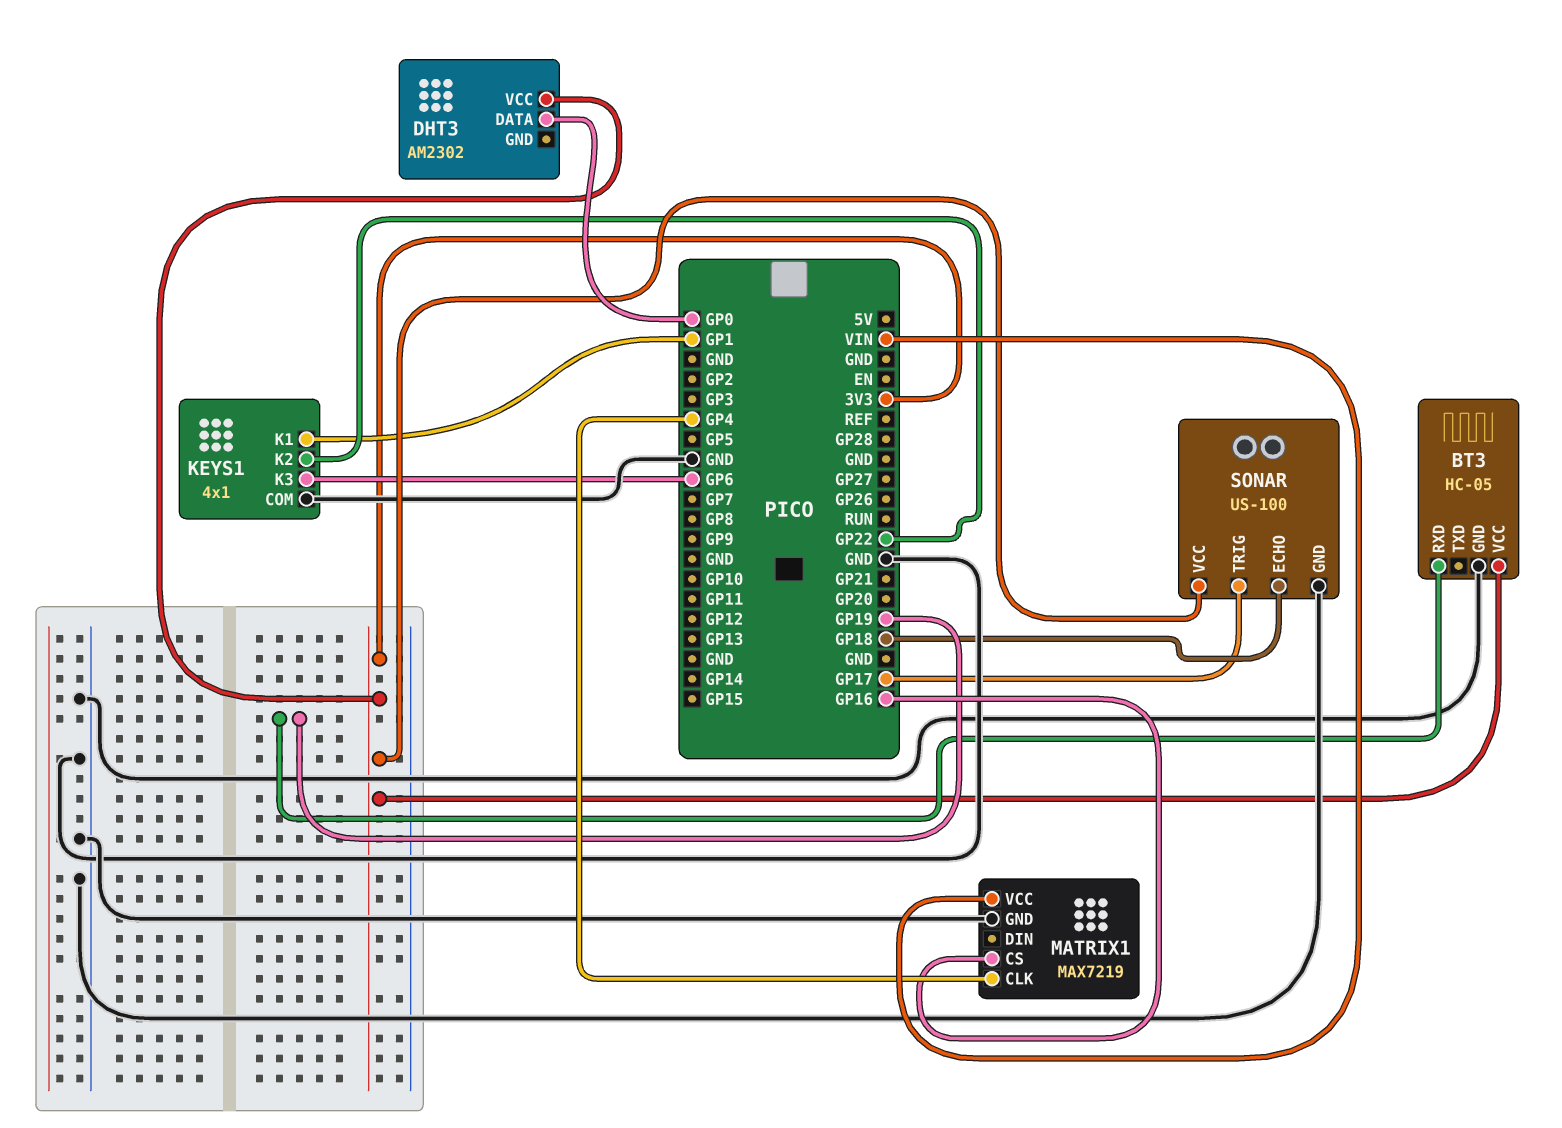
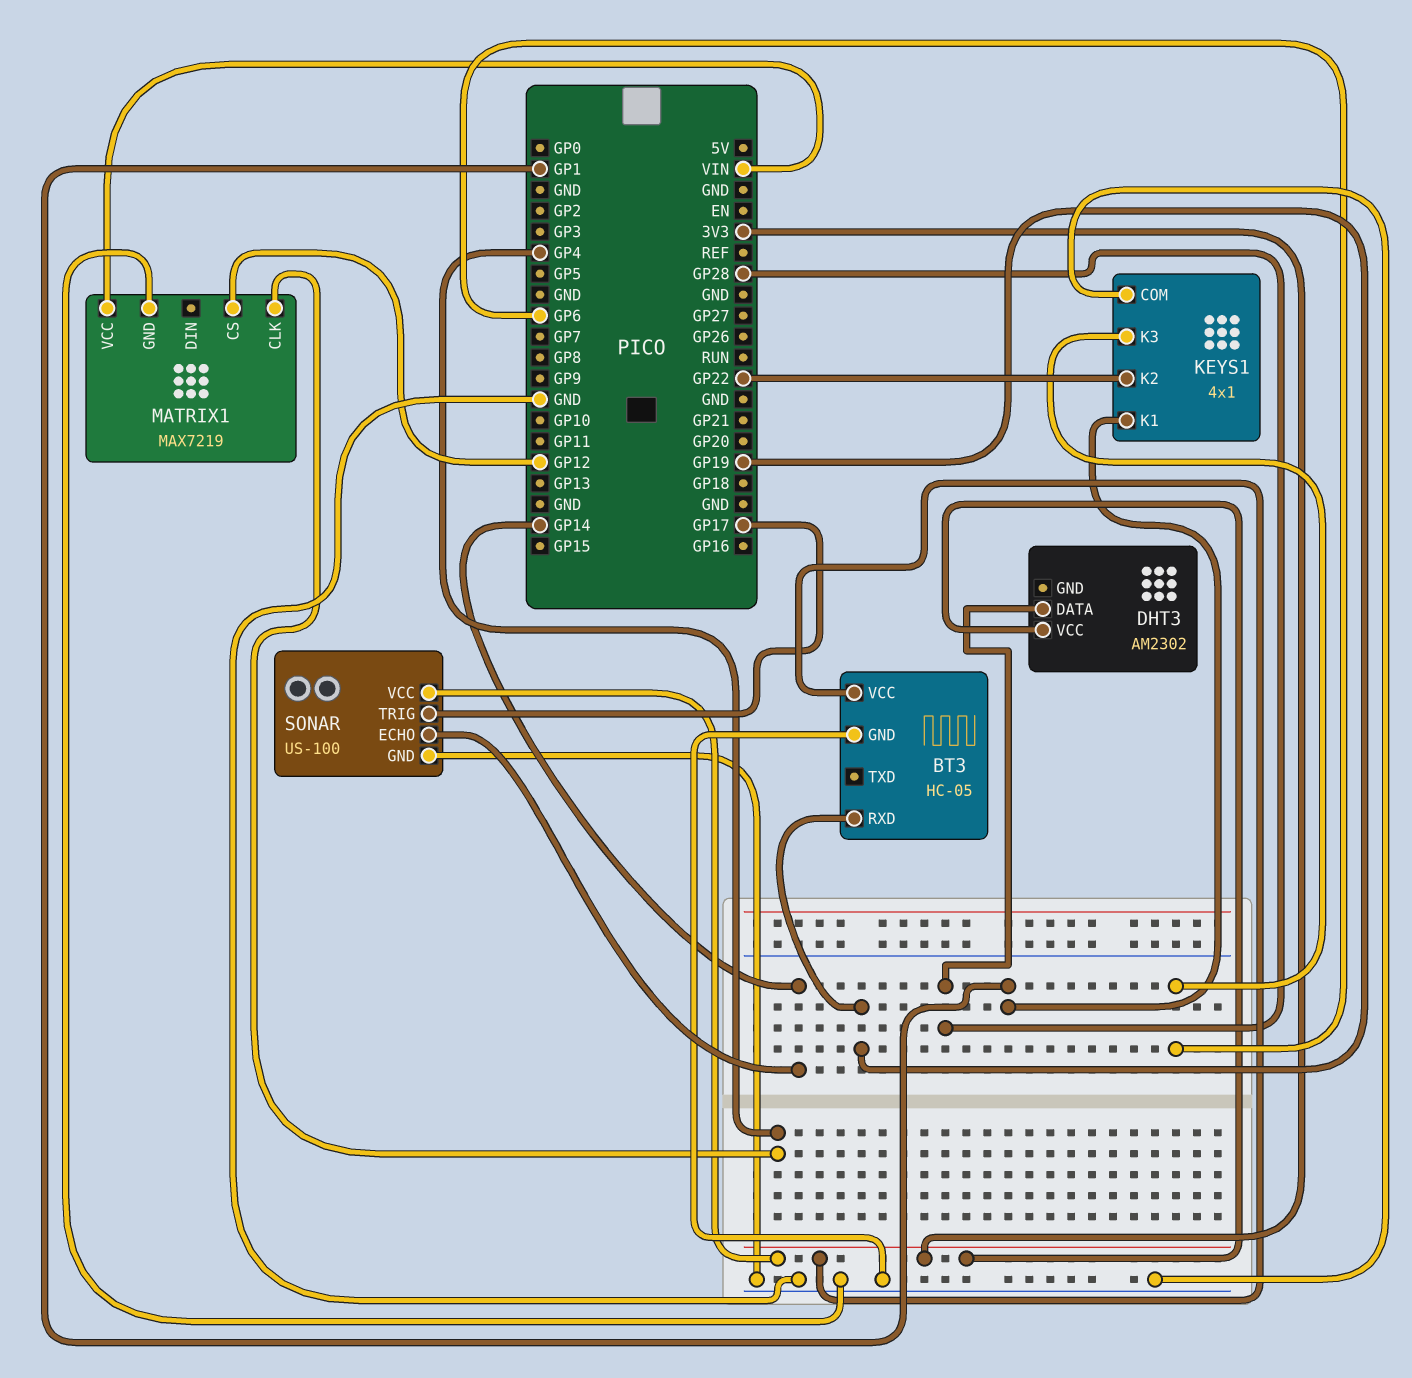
DHT3 pin DATA: GP0 -> GP28
MATRIX1 pin CS: GP16 -> GP12
SONAR pin ECHO: GP18 -> GP14

